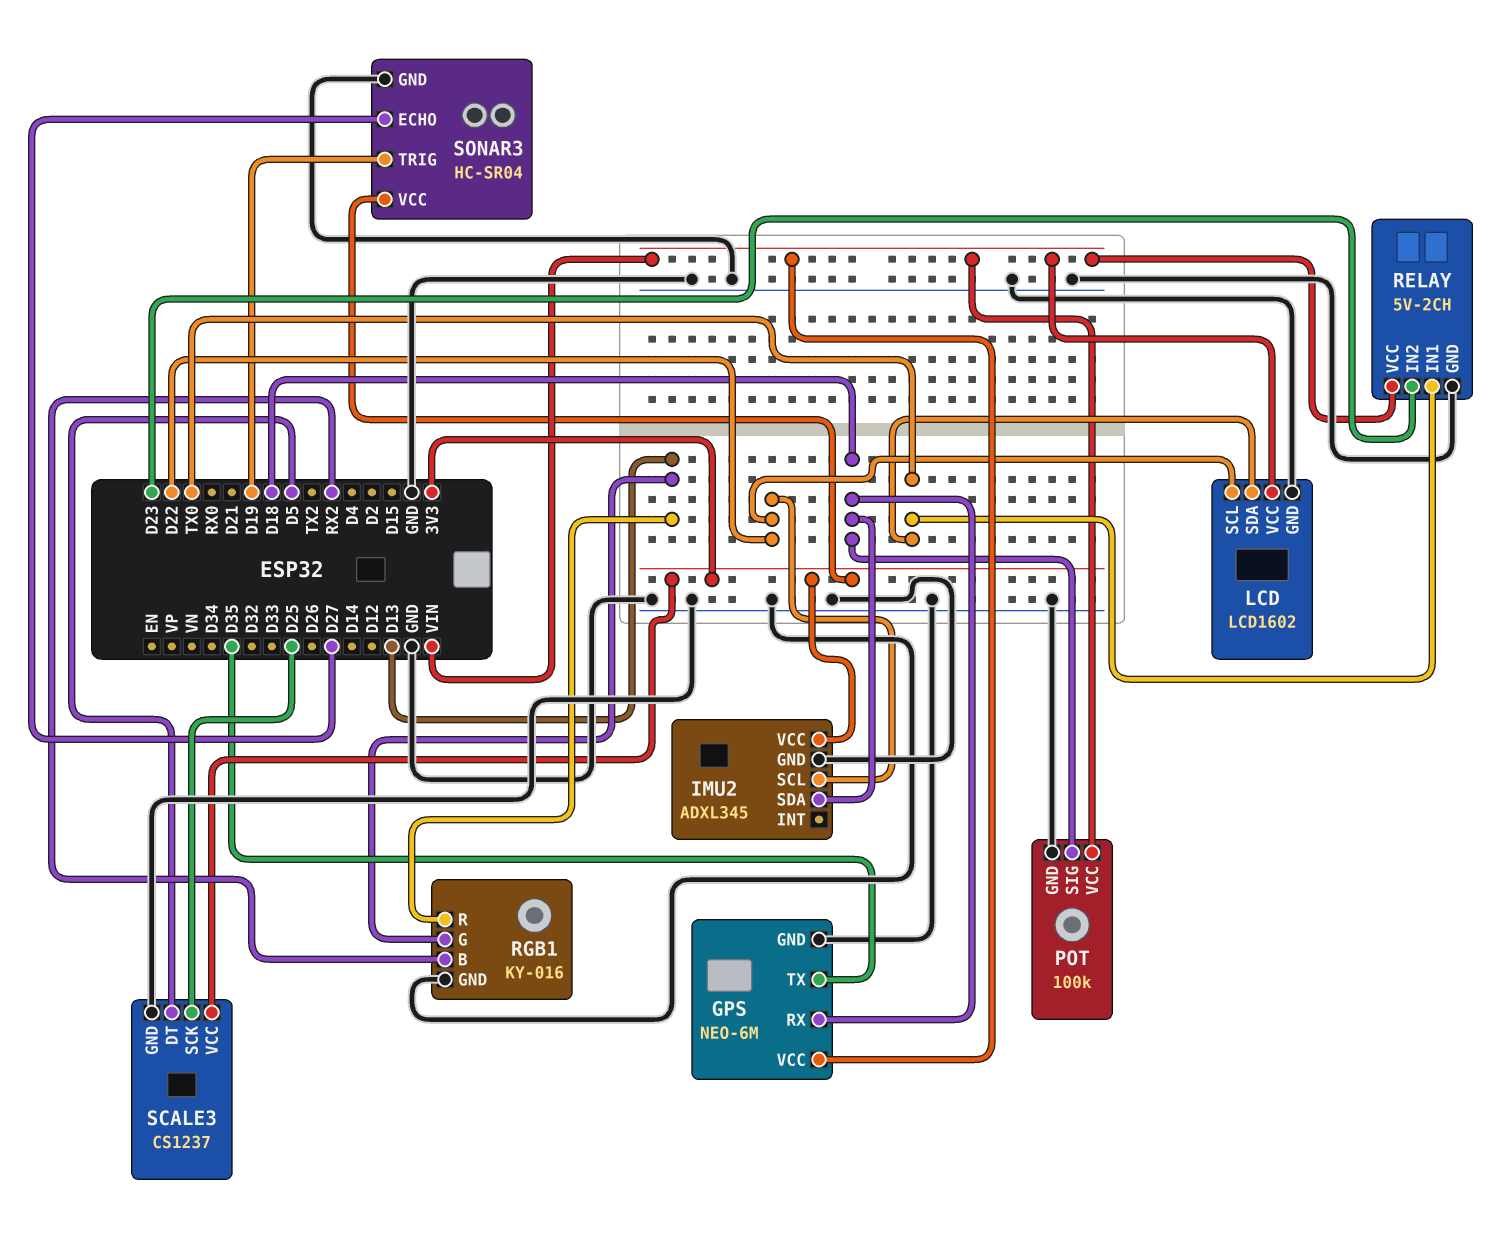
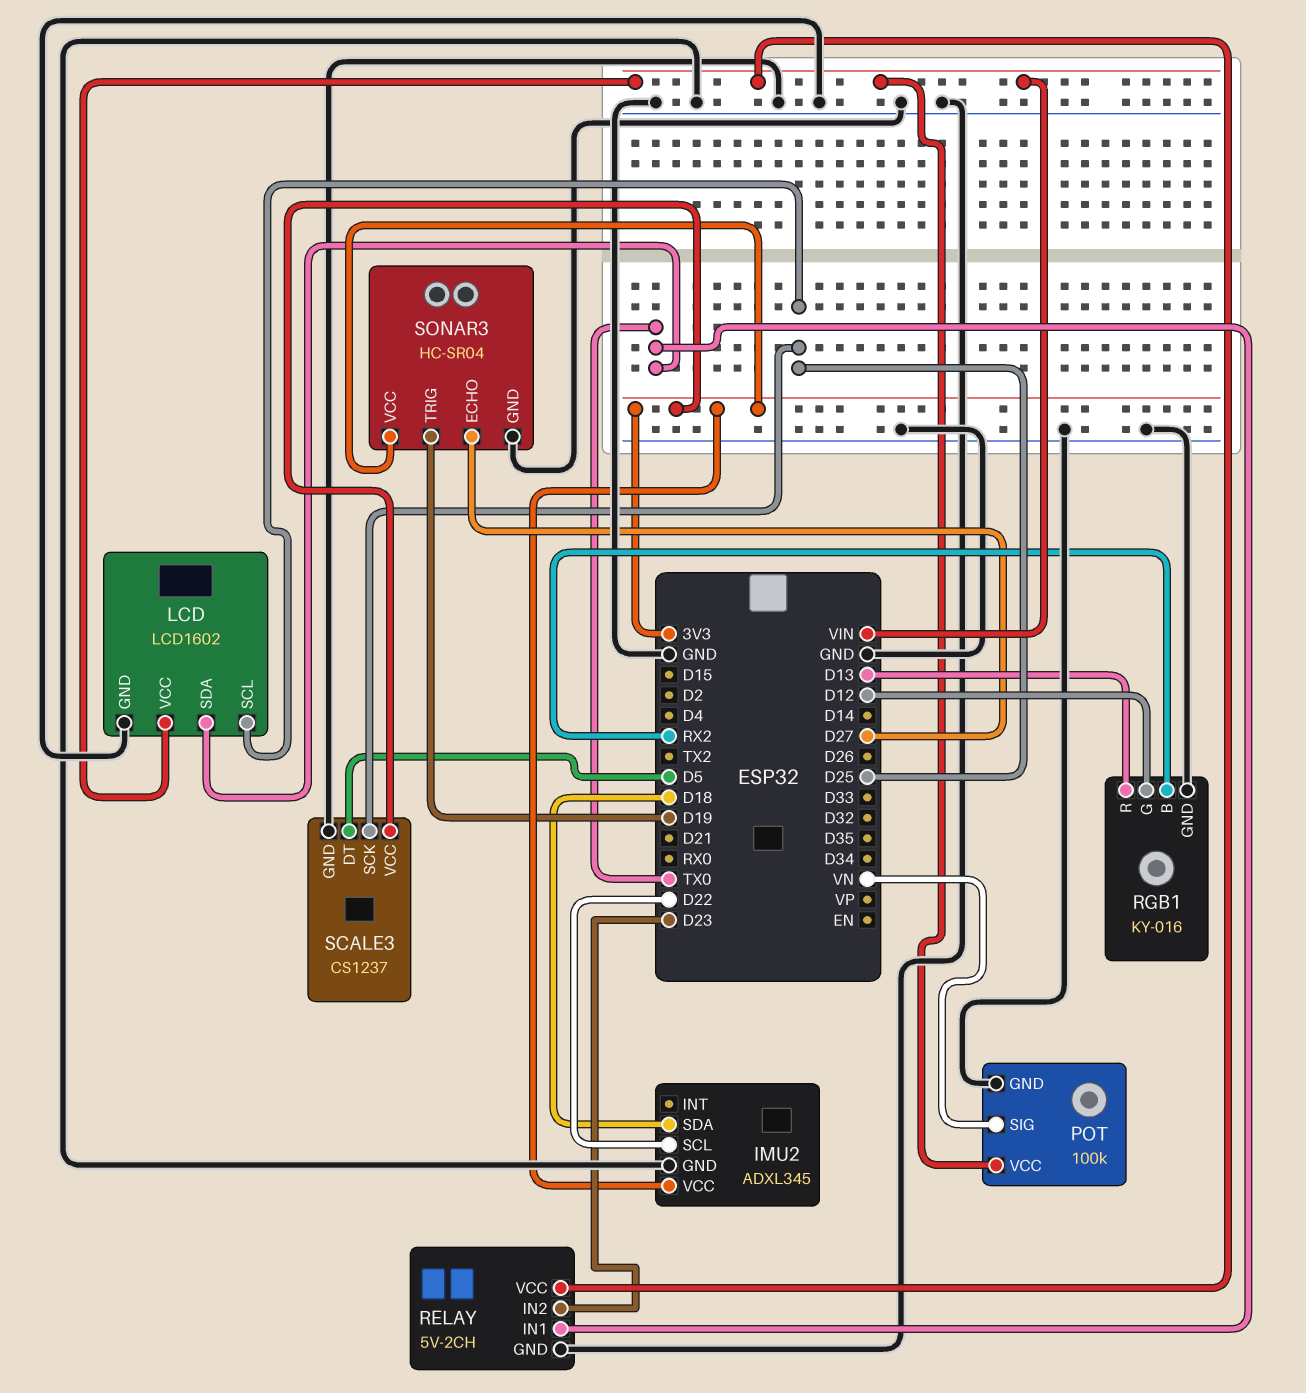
GPS: NEO-6M -> none
GPS pin GND: GND -> none
GPS pin RX: D18 -> none
GPS pin TX: D35 -> none
GPS pin VCC: VIN -> none
LCD pin SCL: D22 -> D25
POT pin SIG: D18 -> VN
RGB1 pin G: D13 -> D12

